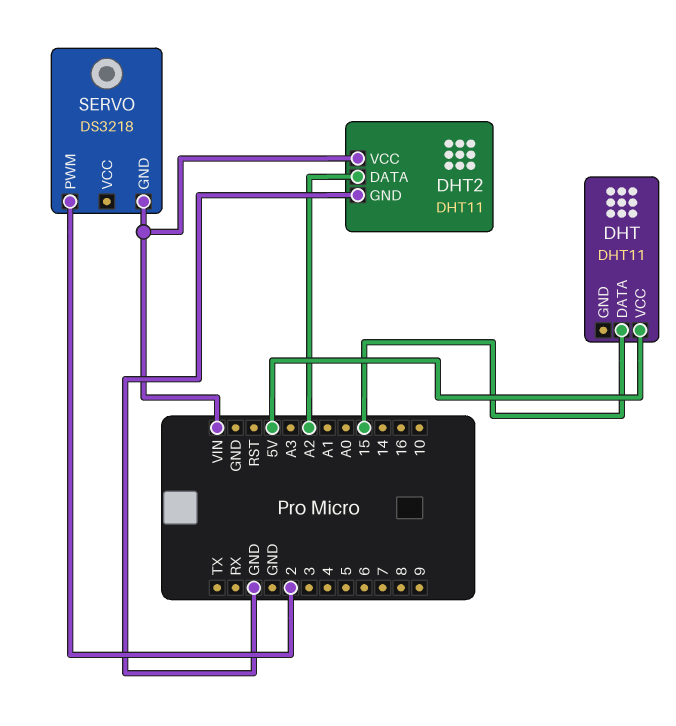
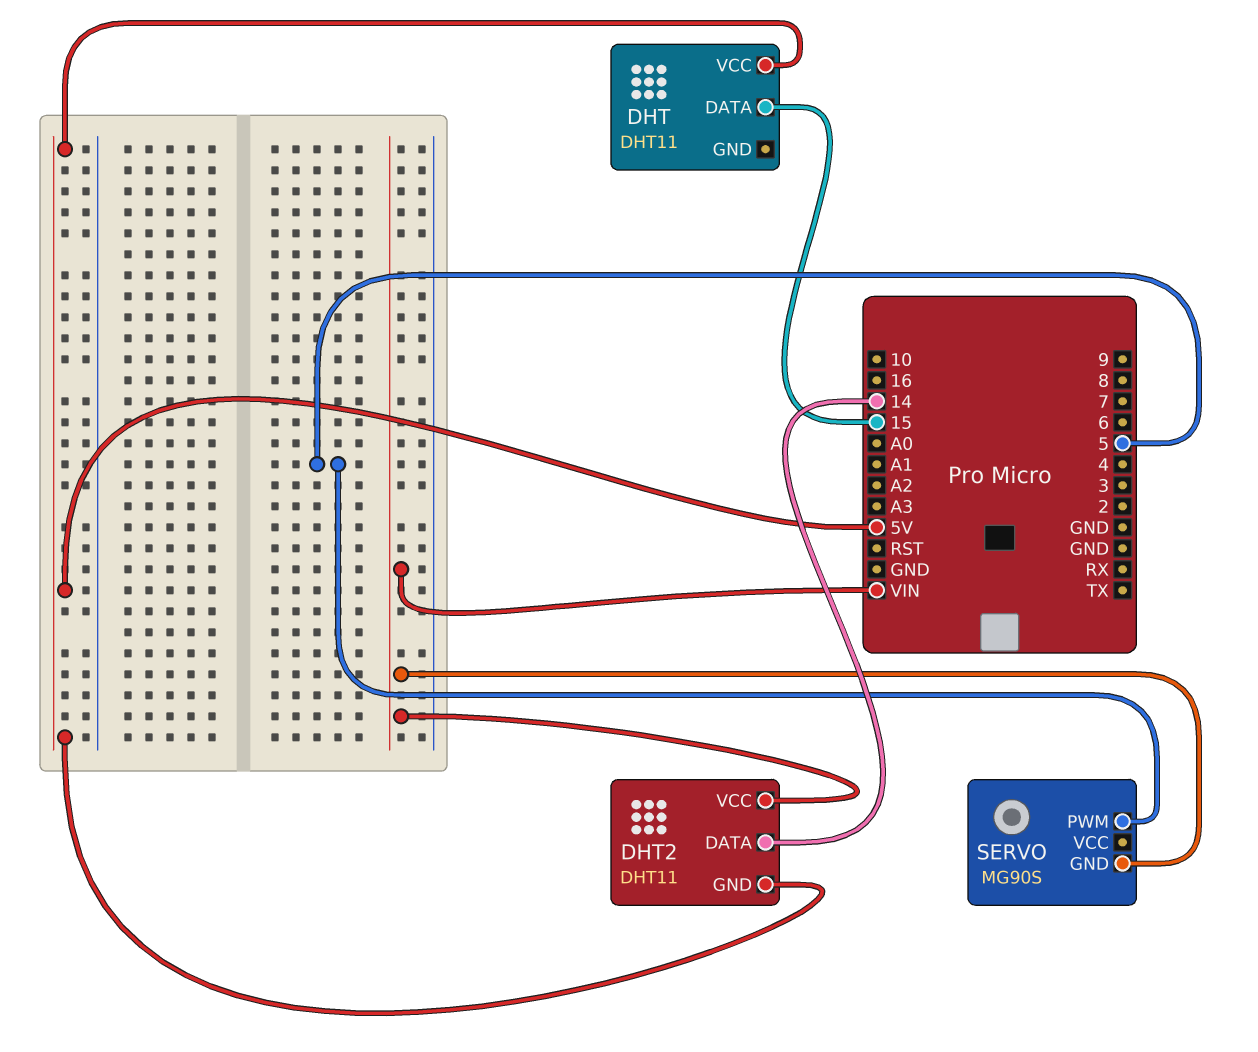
DHT2 pin DATA: A2 -> 14
DHT2 pin GND: GND -> 5V
SERVO: DS3218 -> MG90S
SERVO pin PWM: 2 -> 5

